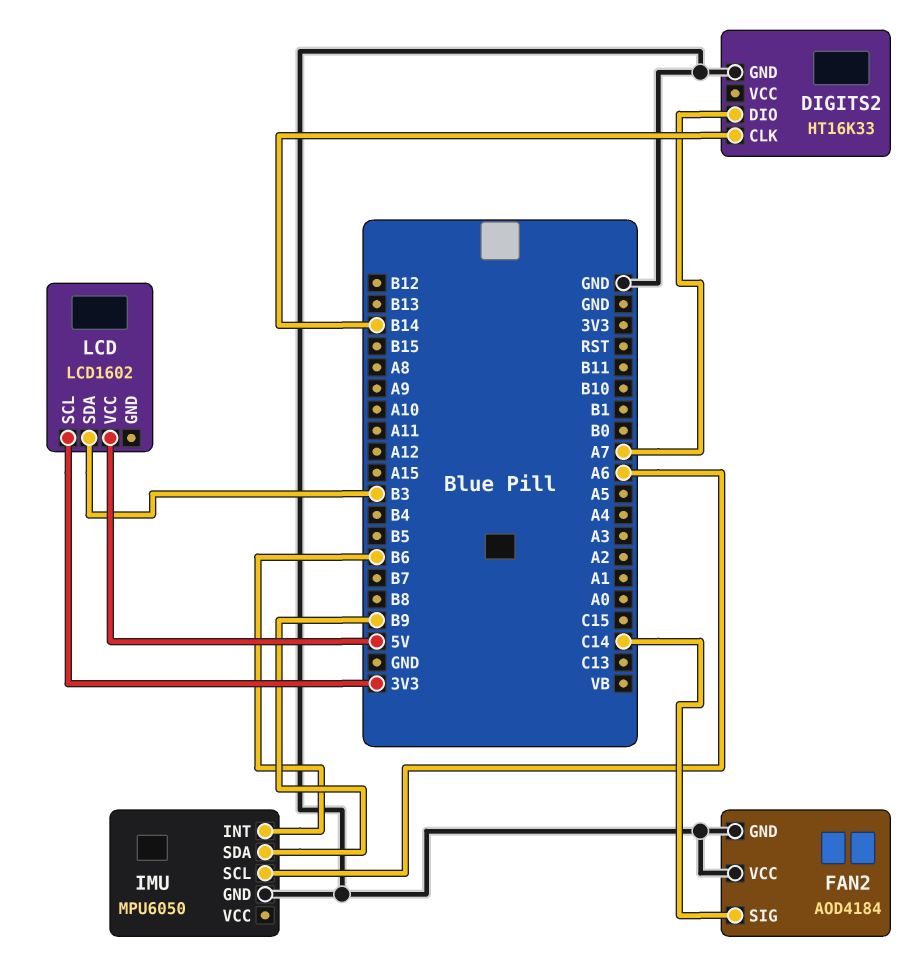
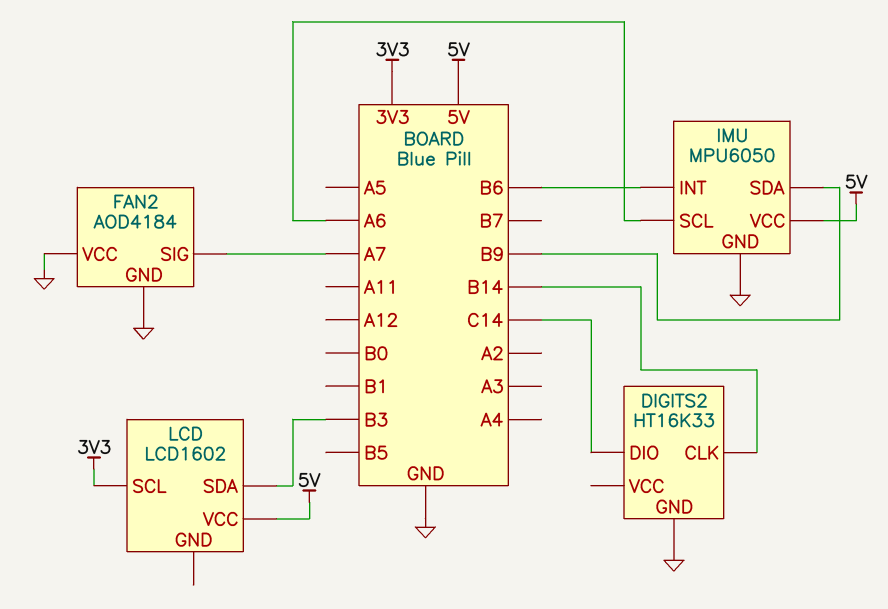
DIGITS2 pin DIO: A7 -> C14
FAN2 pin SIG: C14 -> A7
IMU pin VCC: none -> 5V

